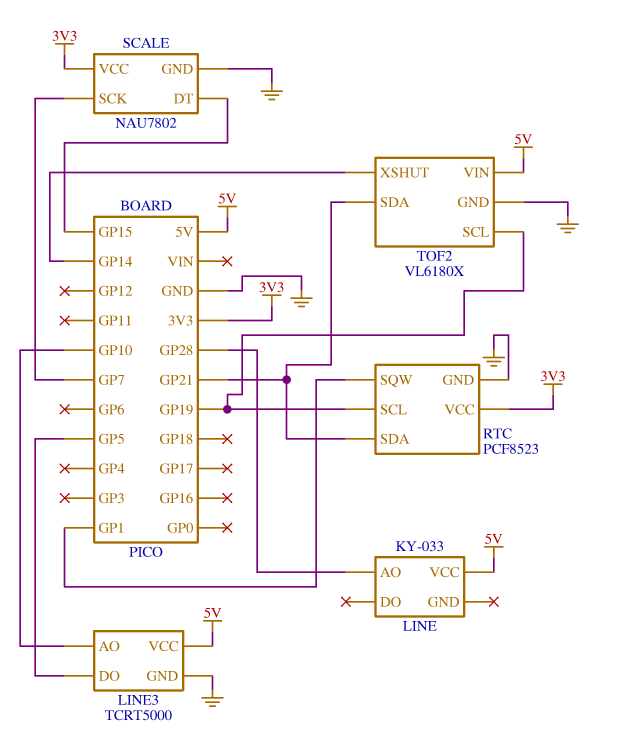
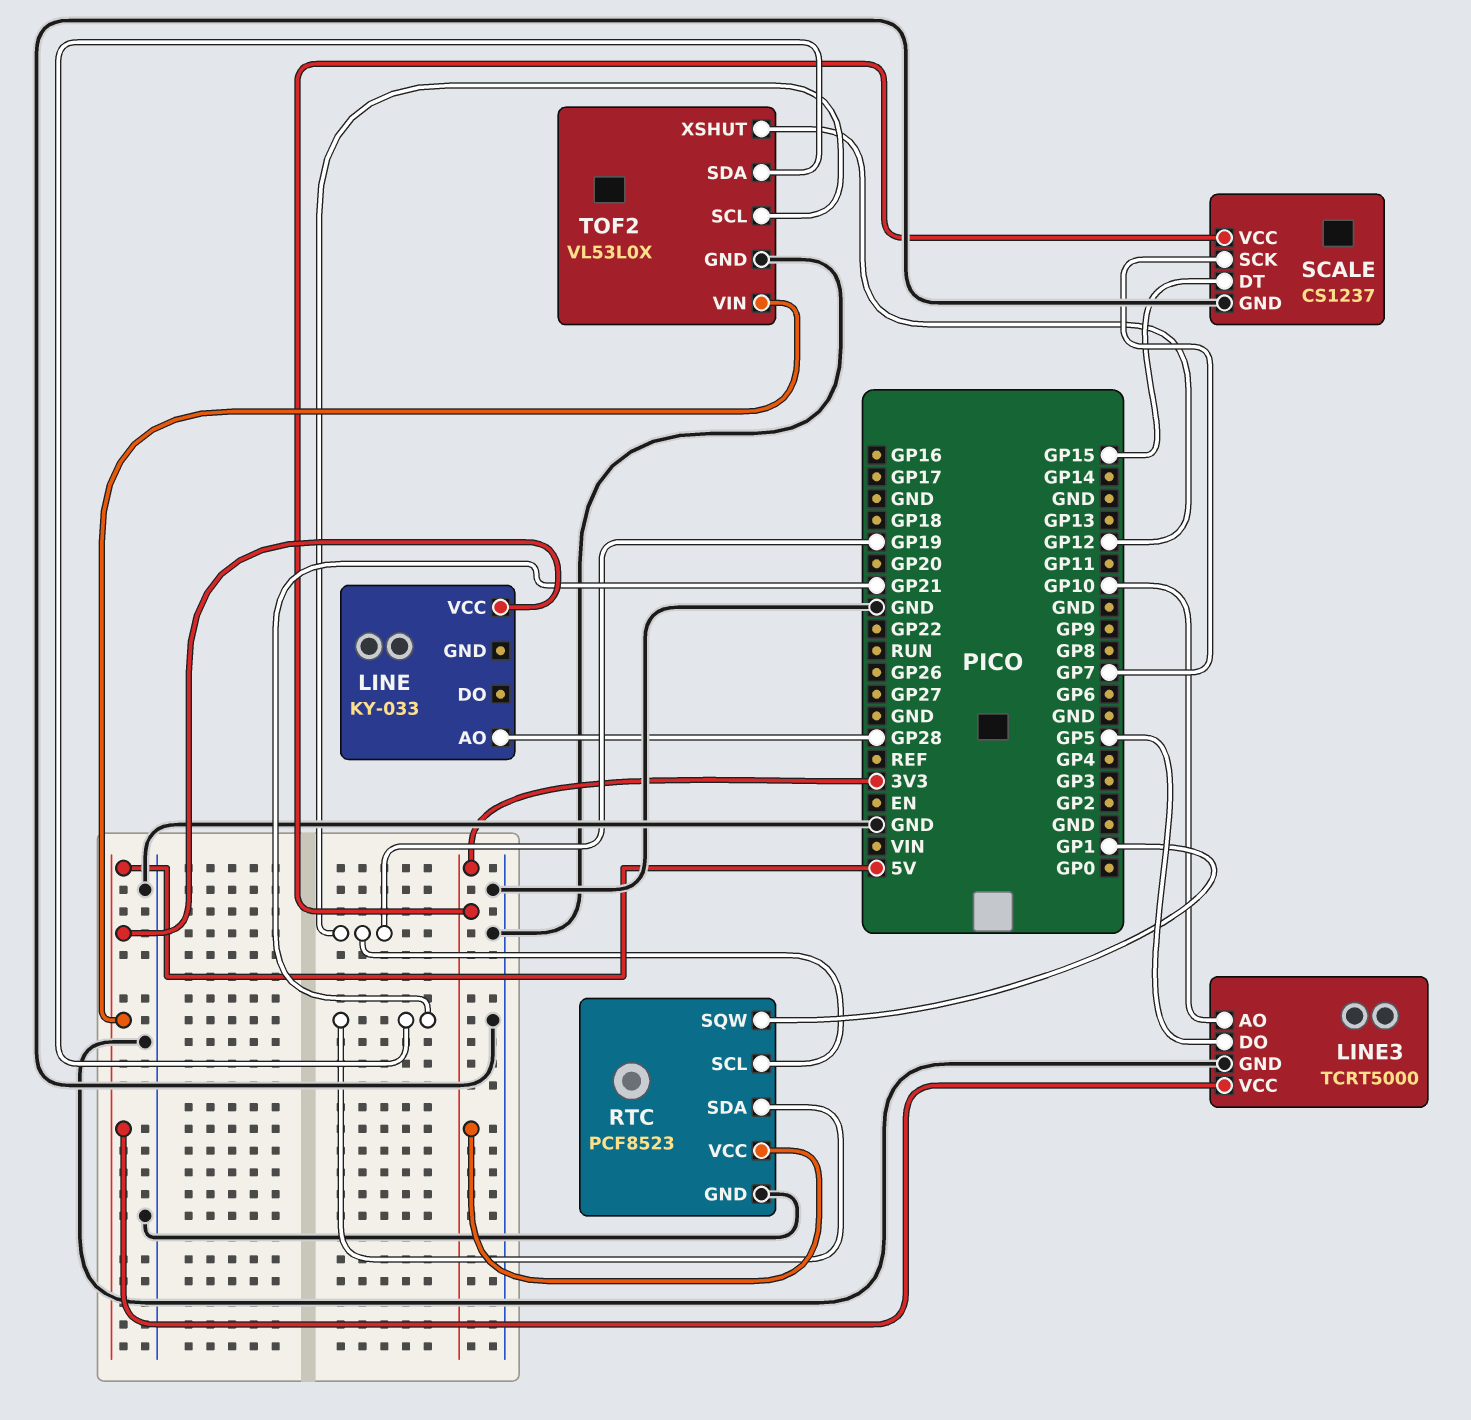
SCALE: NAU7802 -> CS1237
TOF2: VL6180X -> VL53L0X
TOF2 pin XSHUT: GP14 -> GP12

